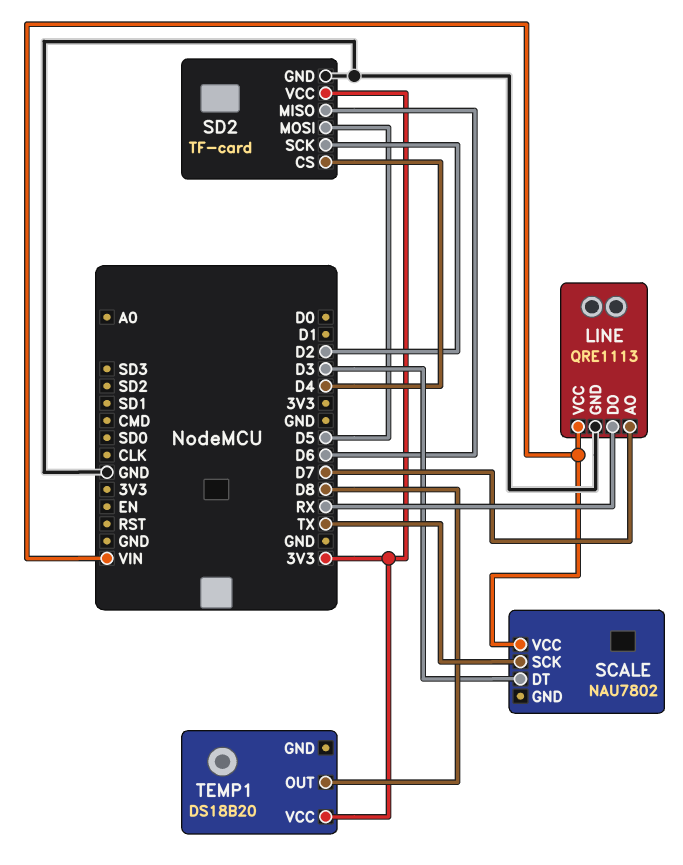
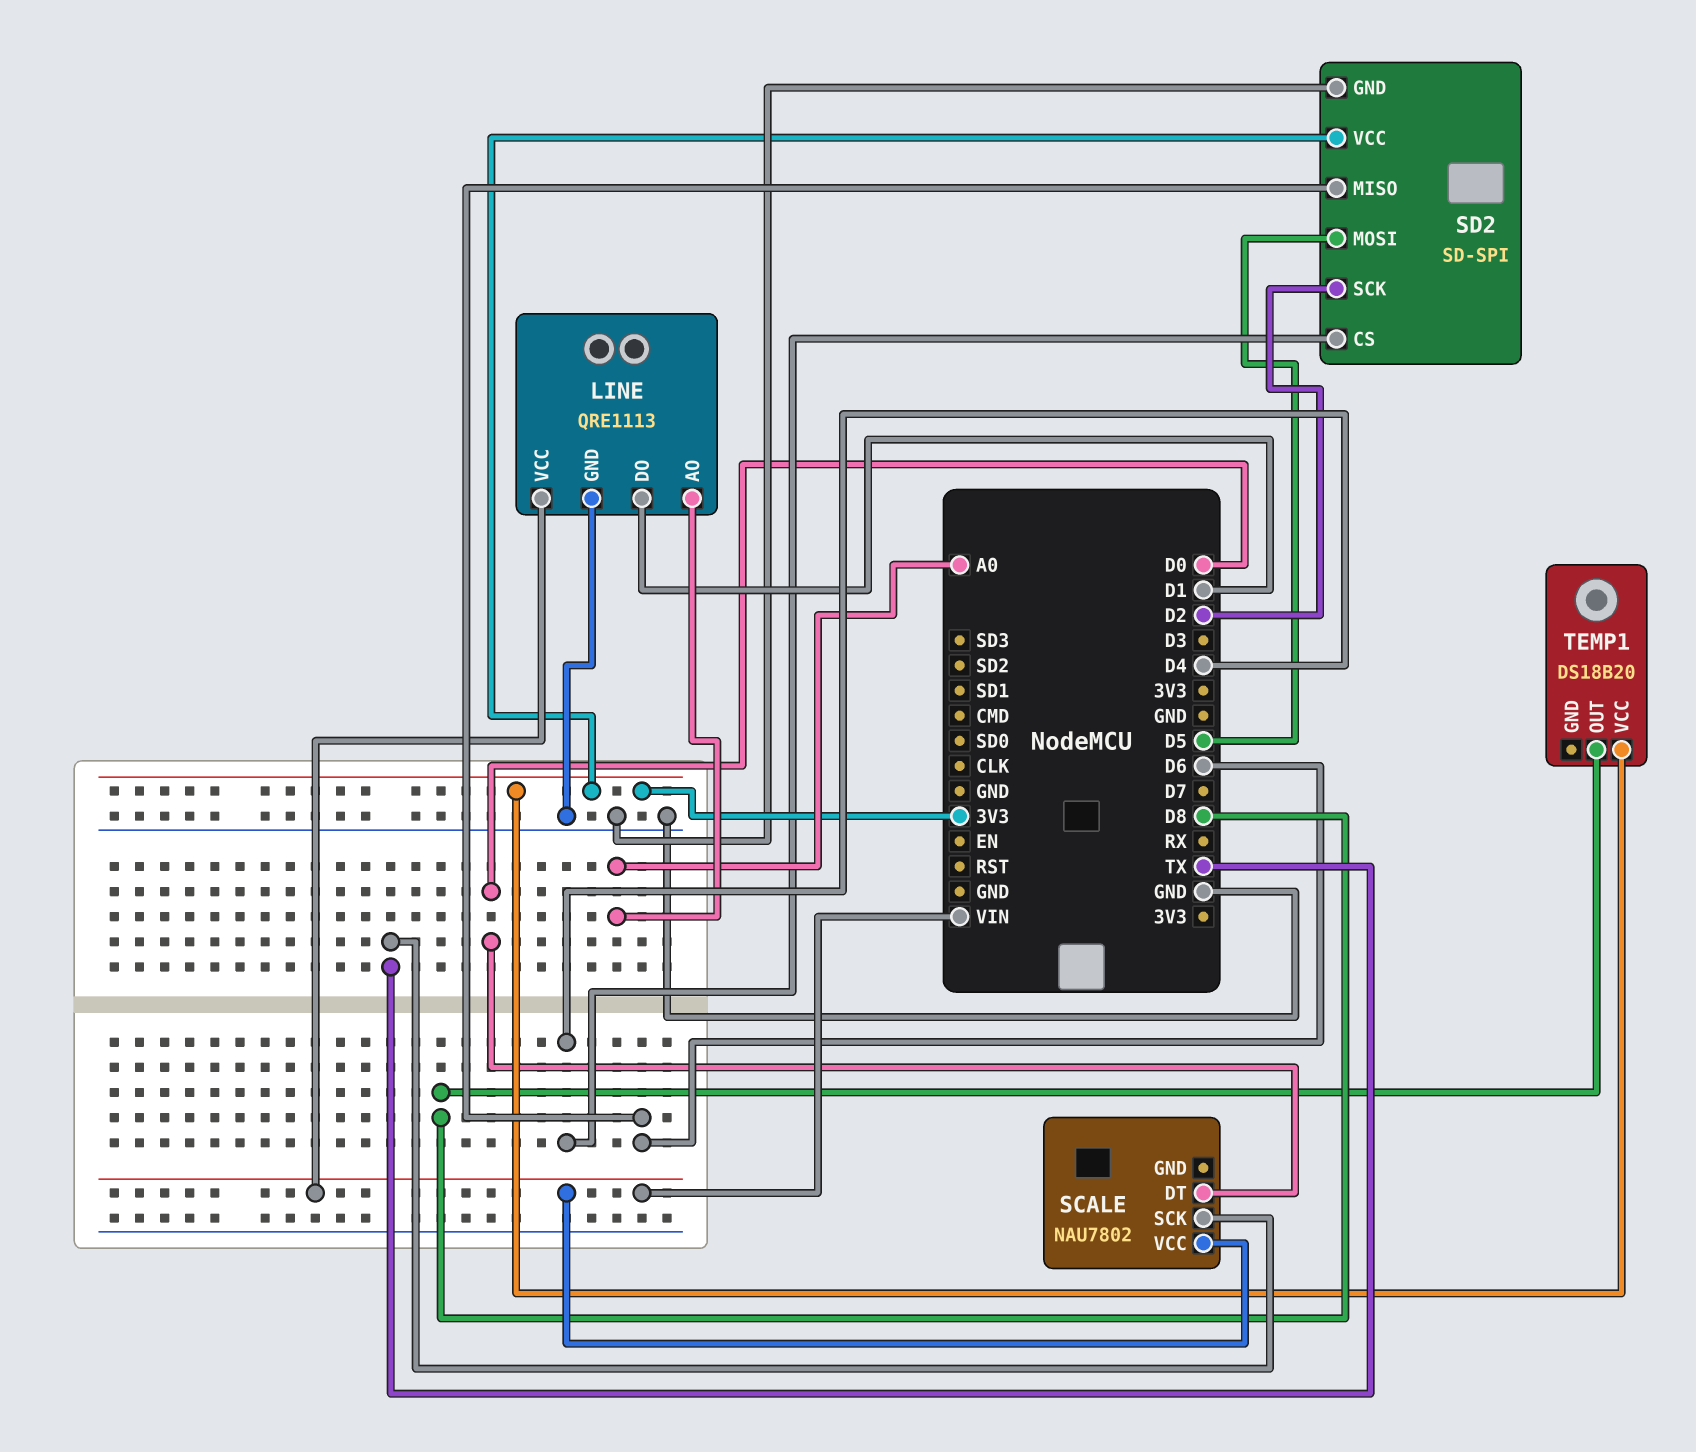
LINE pin AO: D7 -> A0
LINE pin DO: RX -> D1
SCALE pin DT: D3 -> D0
SD2: TF-card -> SD-SPI

